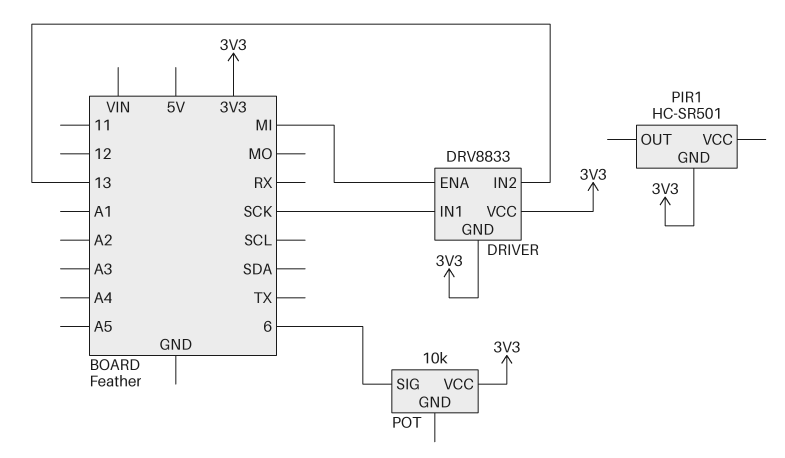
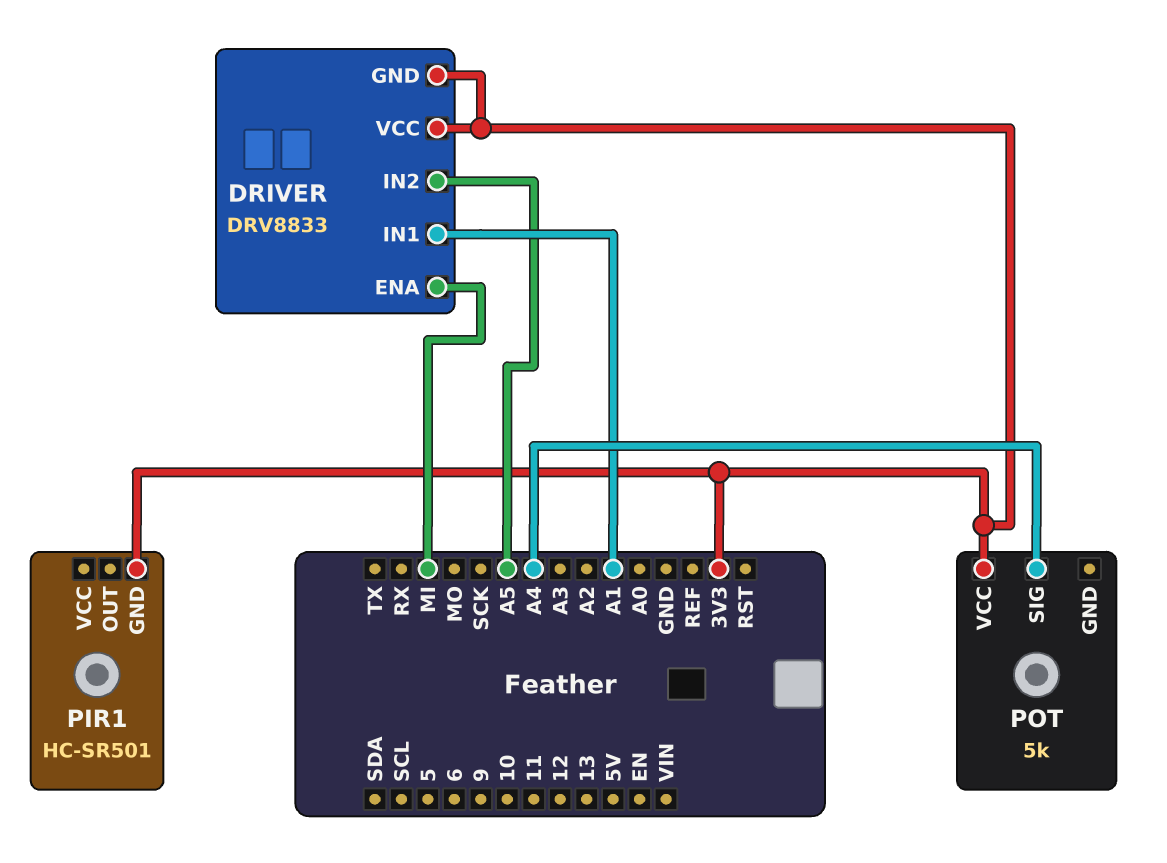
DRIVER pin IN1: SCK -> A1
DRIVER pin IN2: 13 -> A5
POT: 10k -> 5k
POT pin SIG: 6 -> A4

